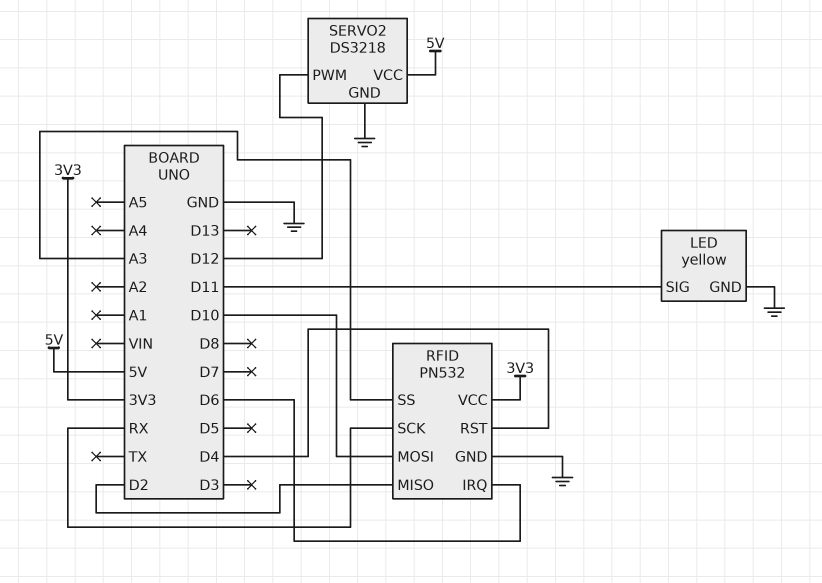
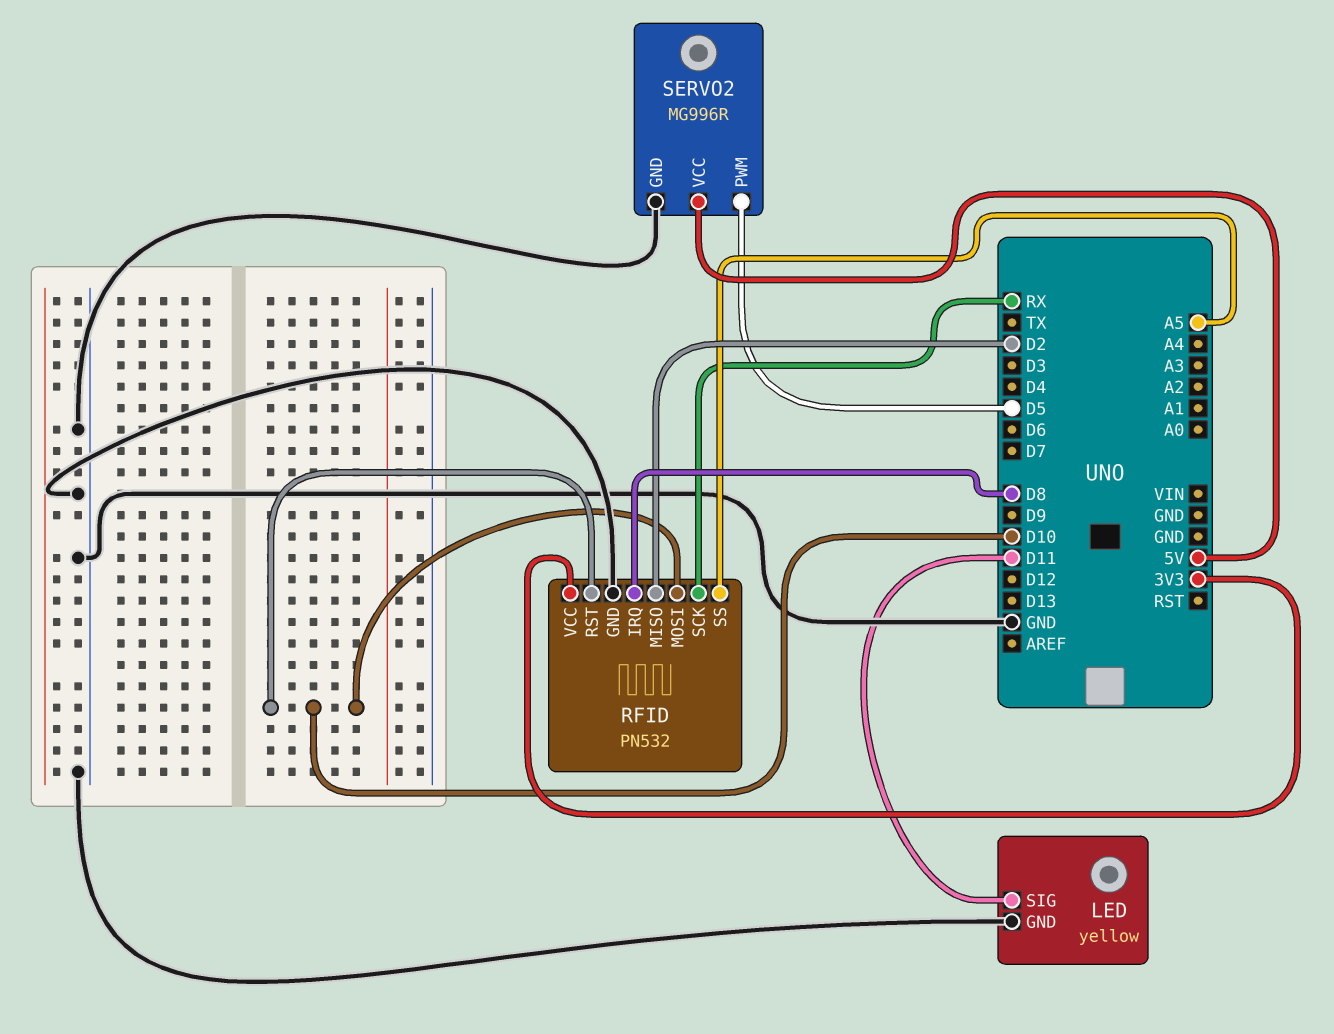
RFID pin IRQ: D6 -> D8
RFID pin RST: D4 -> D10
RFID pin SS: A3 -> A5
SERVO2: DS3218 -> MG996R
SERVO2 pin PWM: D12 -> D5

